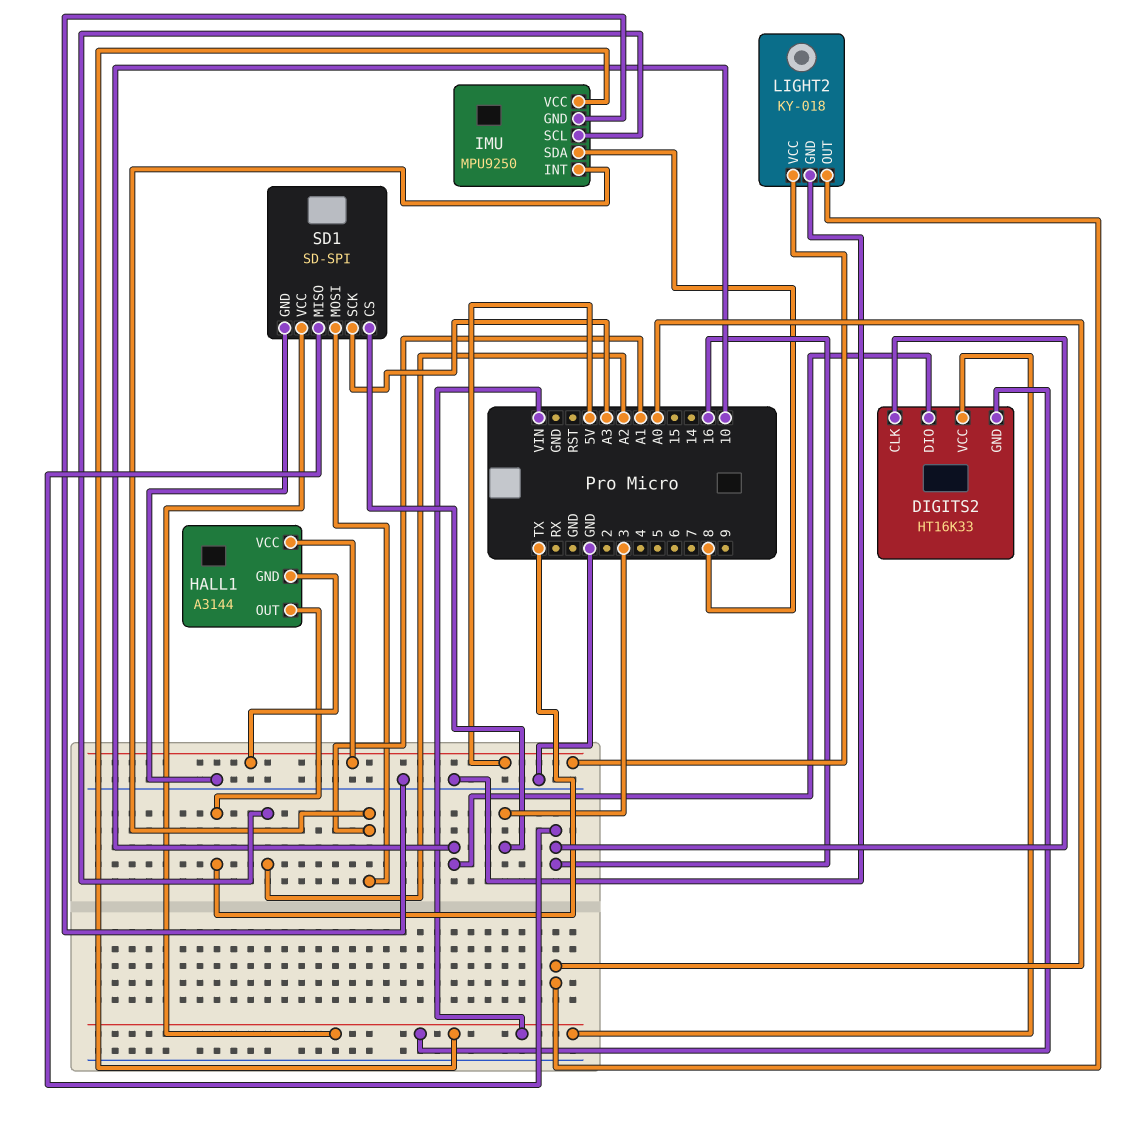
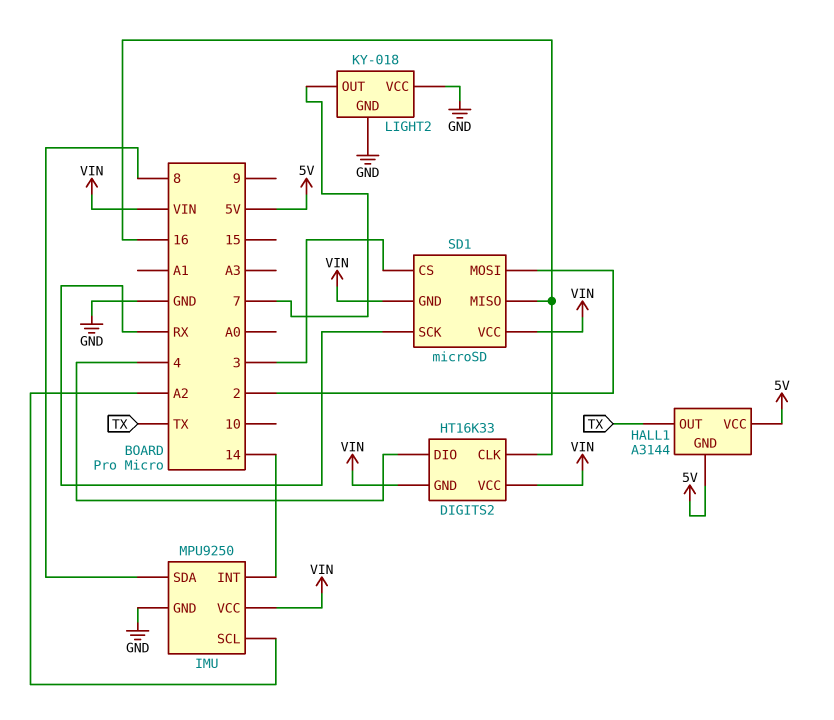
DIGITS2 pin DIO: 10 -> 4
IMU pin INT: A1 -> 14
LIGHT2 pin OUT: A0 -> 7
LIGHT2 pin VCC: 5V -> GND
SD1: SD-SPI -> microSD
SD1 pin GND: GND -> VIN
SD1 pin MOSI: A1 -> 2
SD1 pin SCK: A3 -> RX

